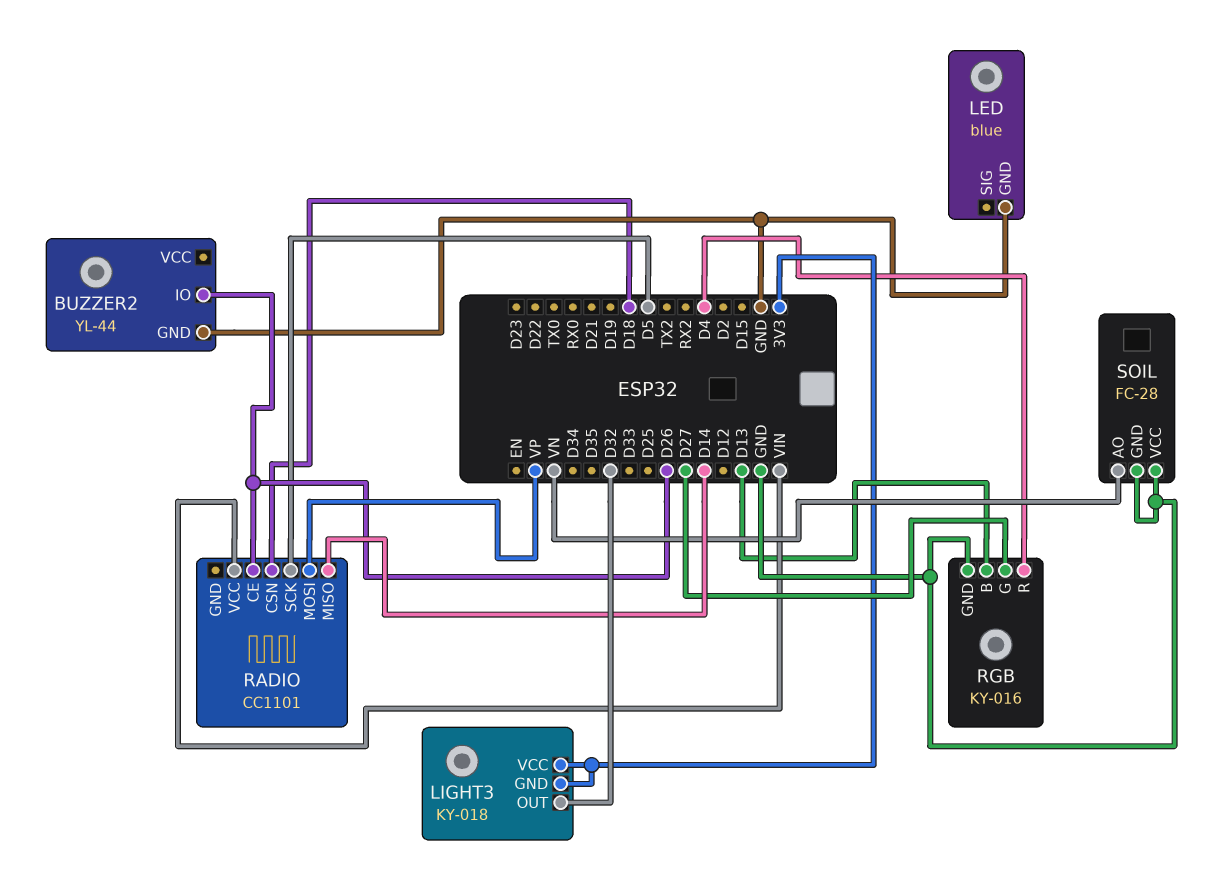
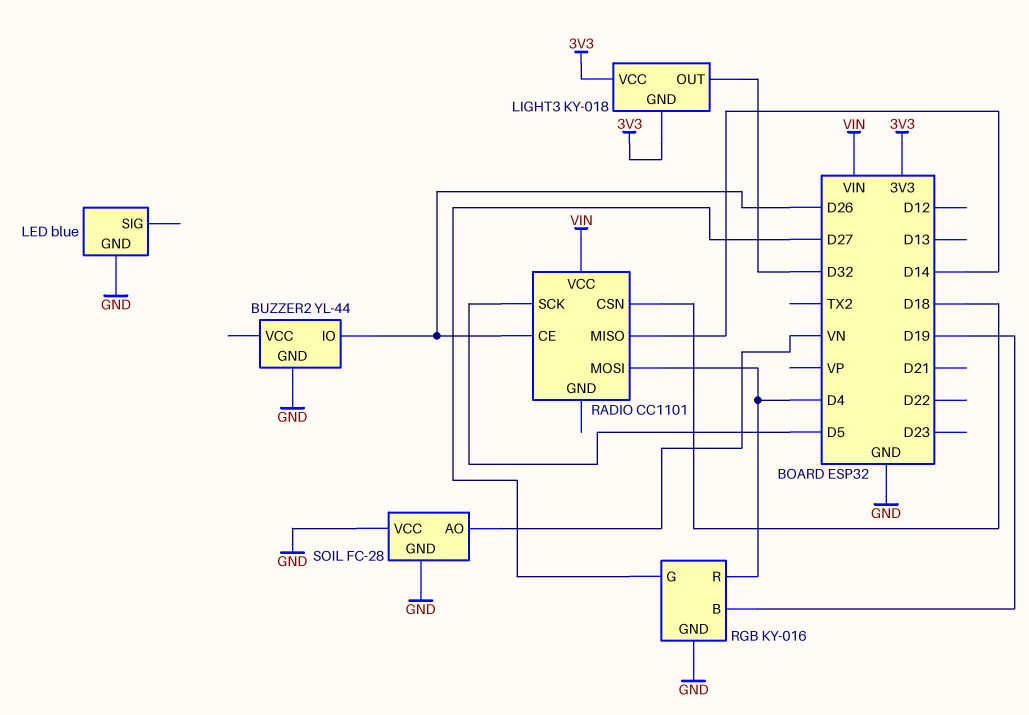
RADIO pin MOSI: VP -> D4
RGB pin B: D13 -> D19

